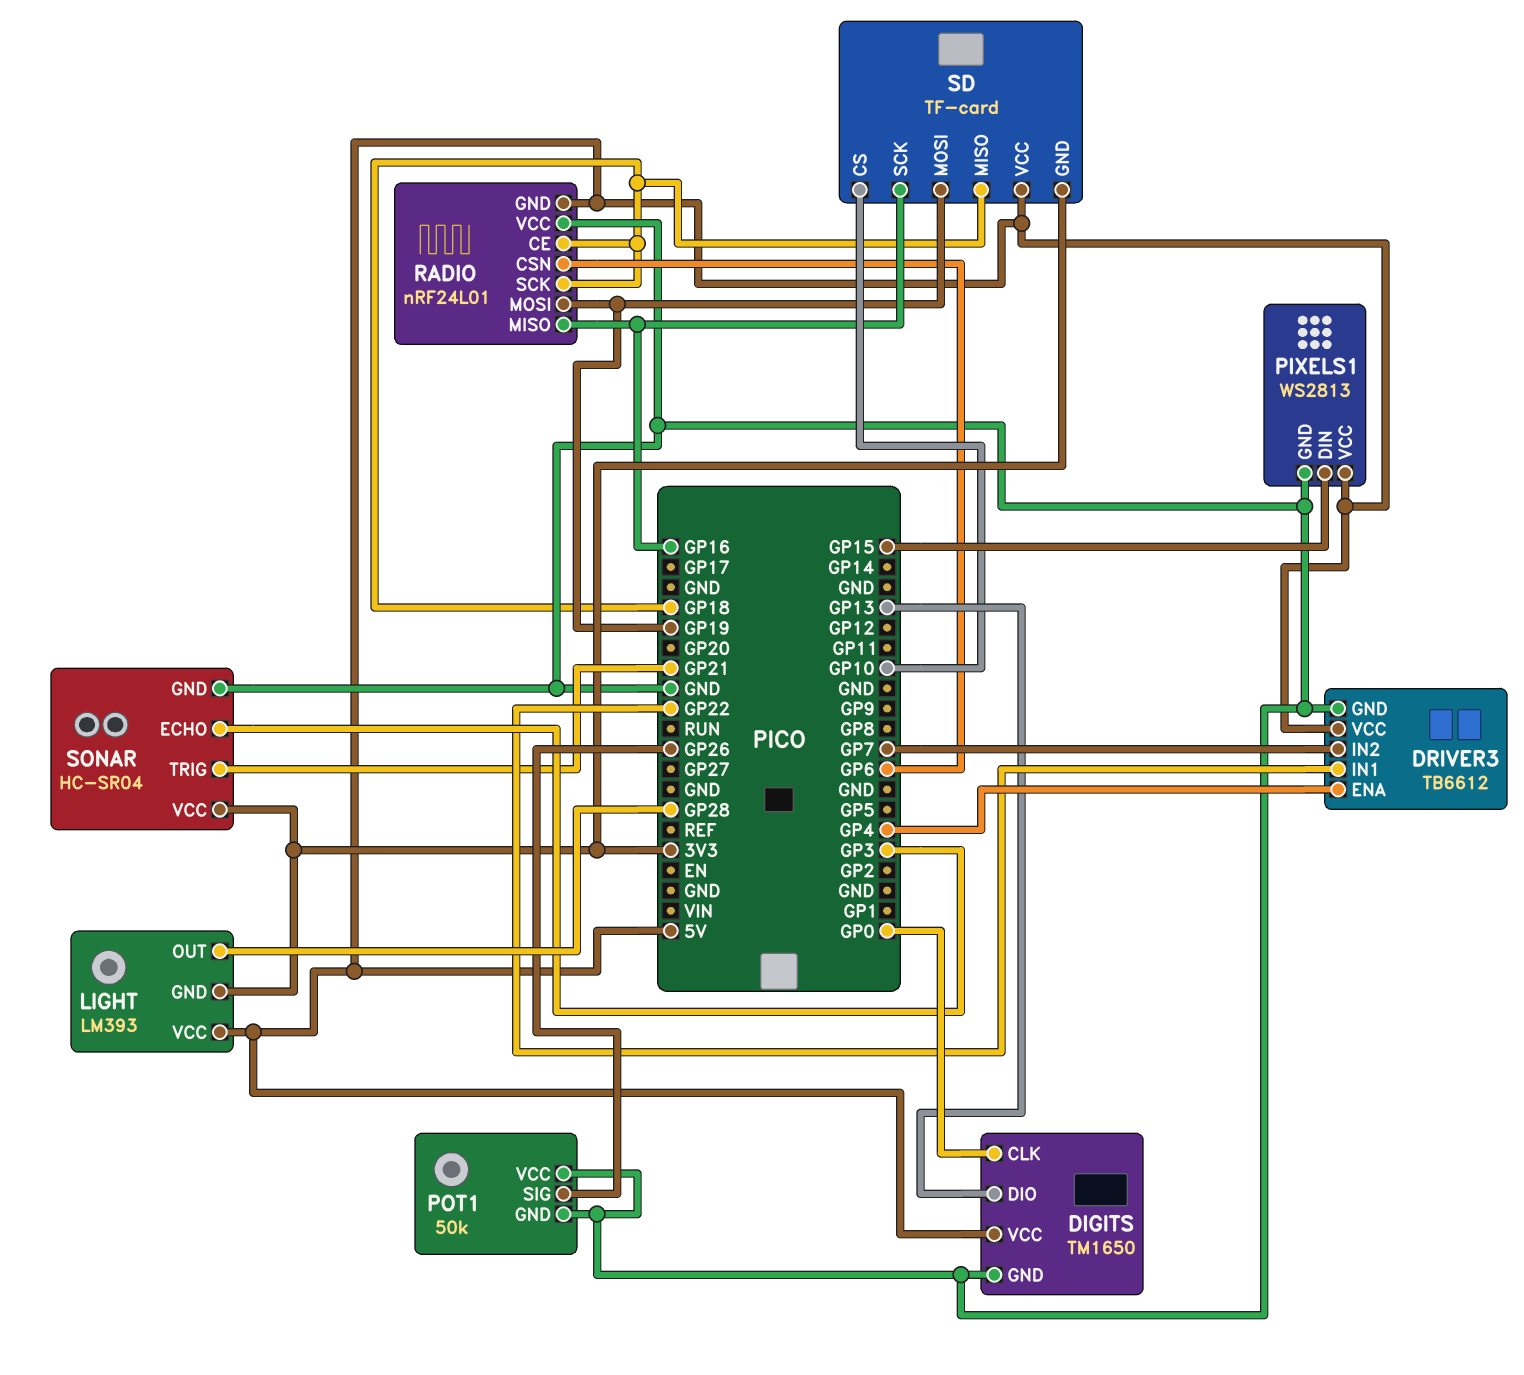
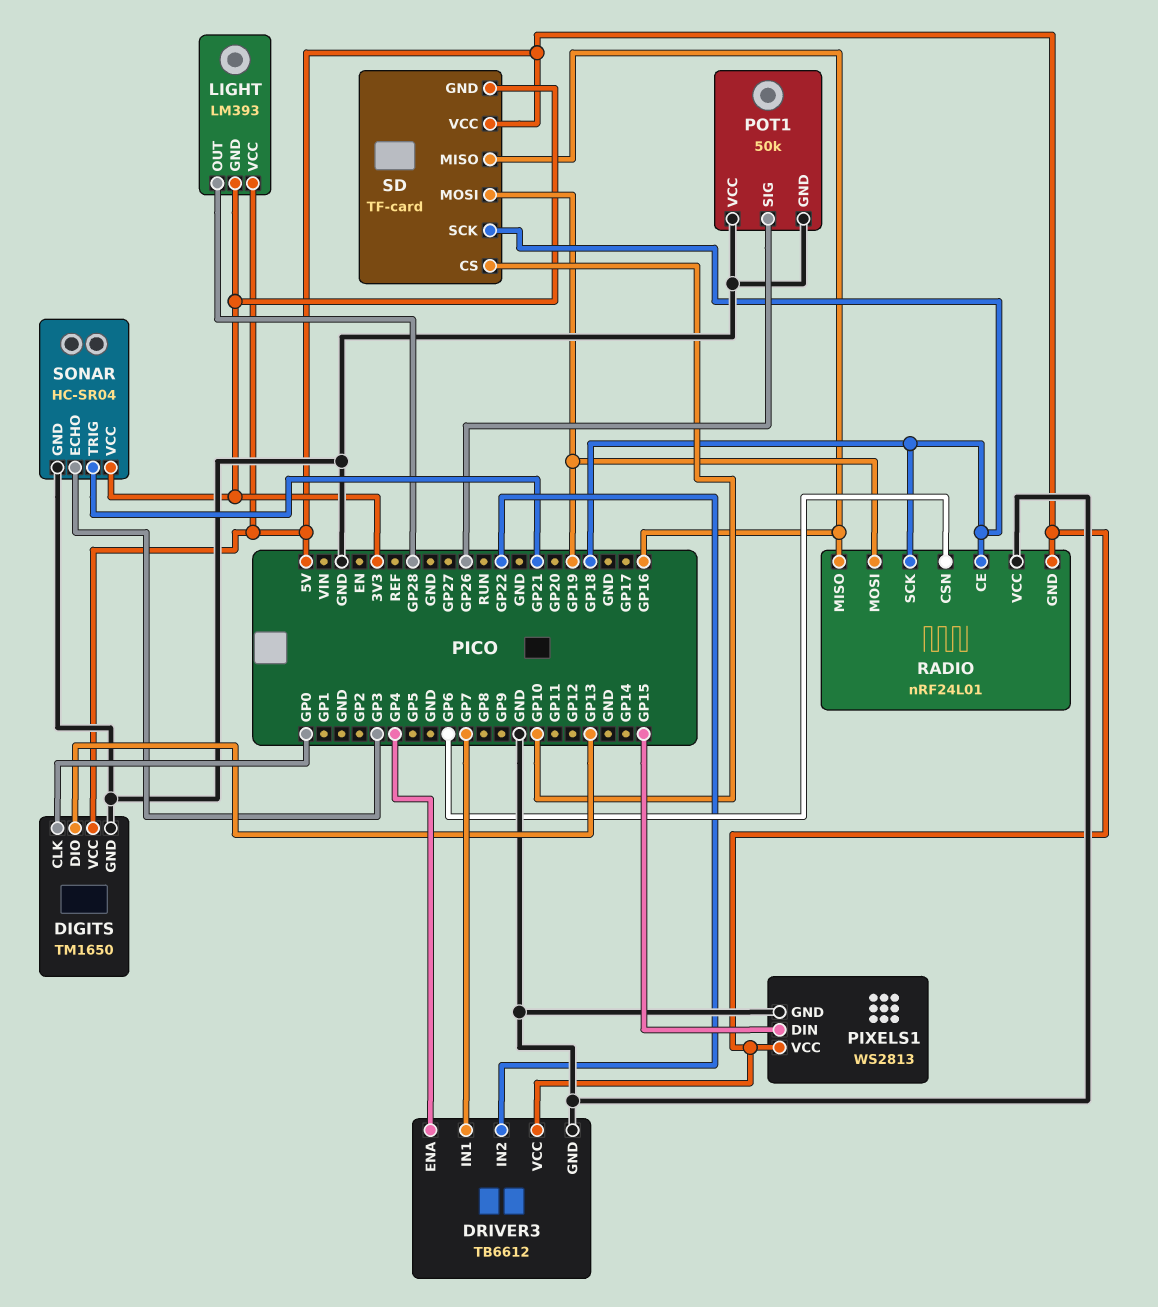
DRIVER3 pin IN1: GP22 -> GP7
DRIVER3 pin IN2: GP7 -> GP22
SD pin MISO: GP18 -> GP16
SD pin SCK: GP16 -> GP18

